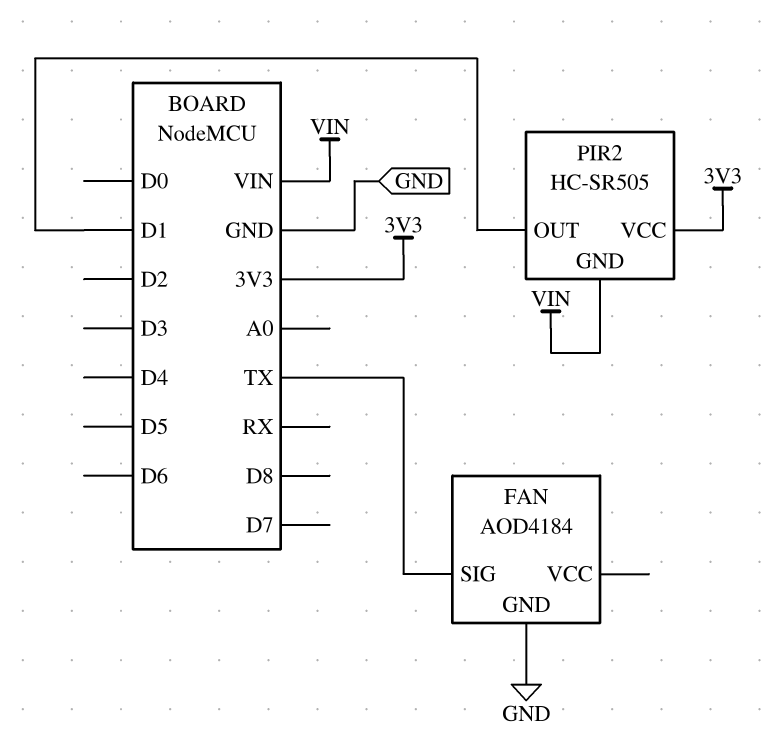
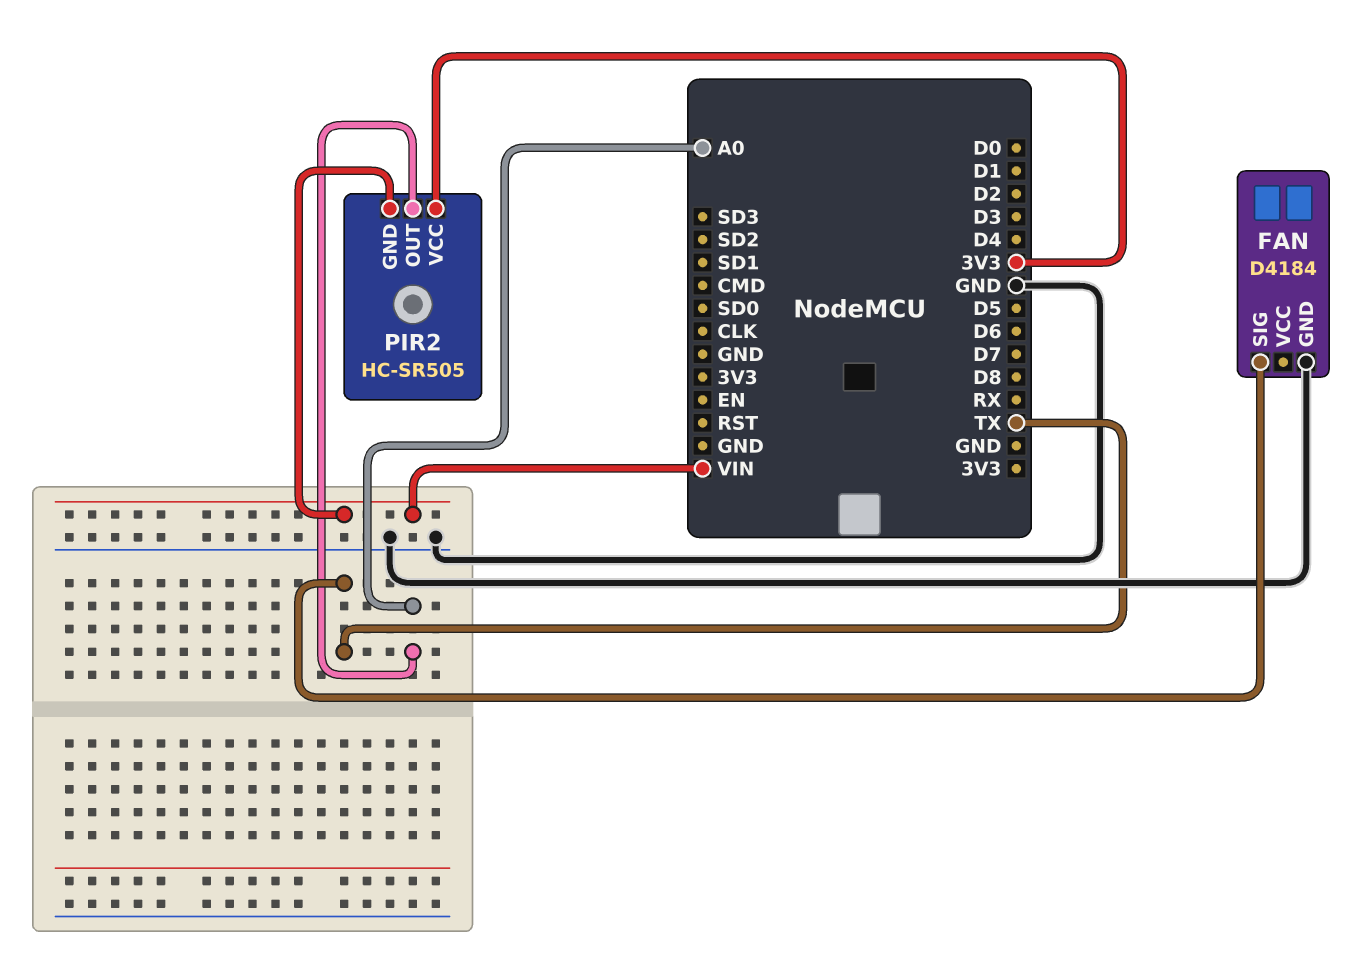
FAN: AOD4184 -> D4184
PIR2 pin OUT: D1 -> A0

